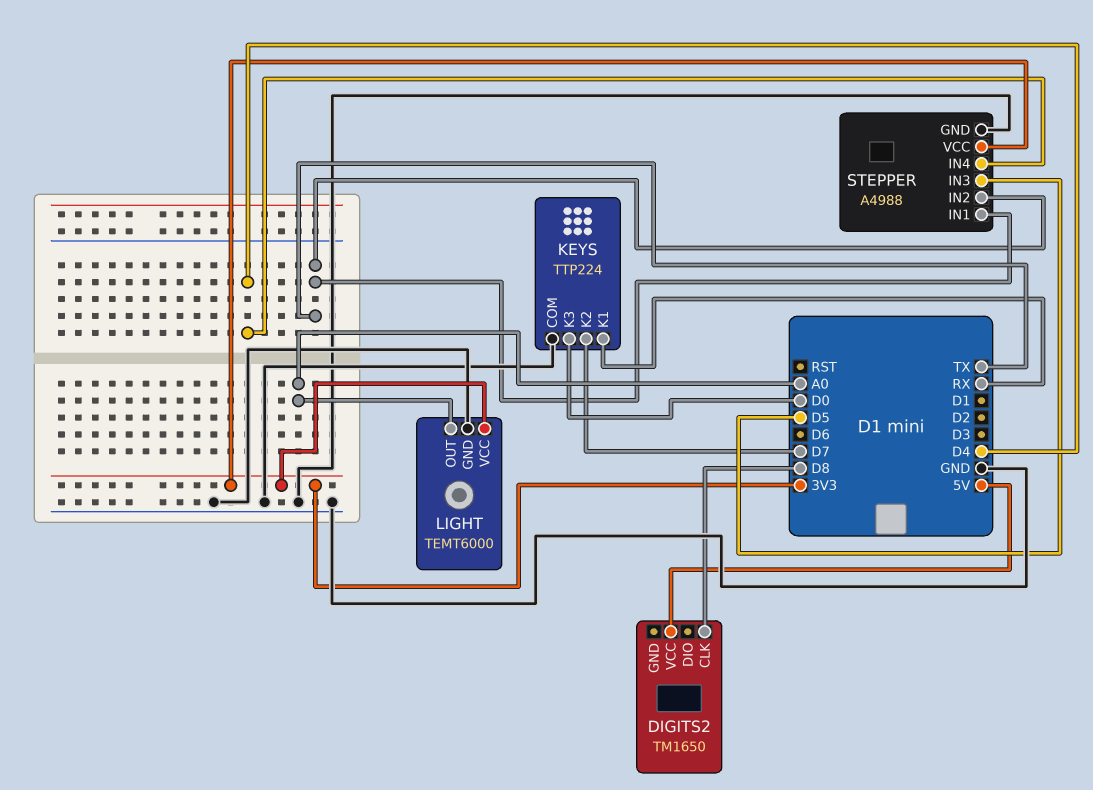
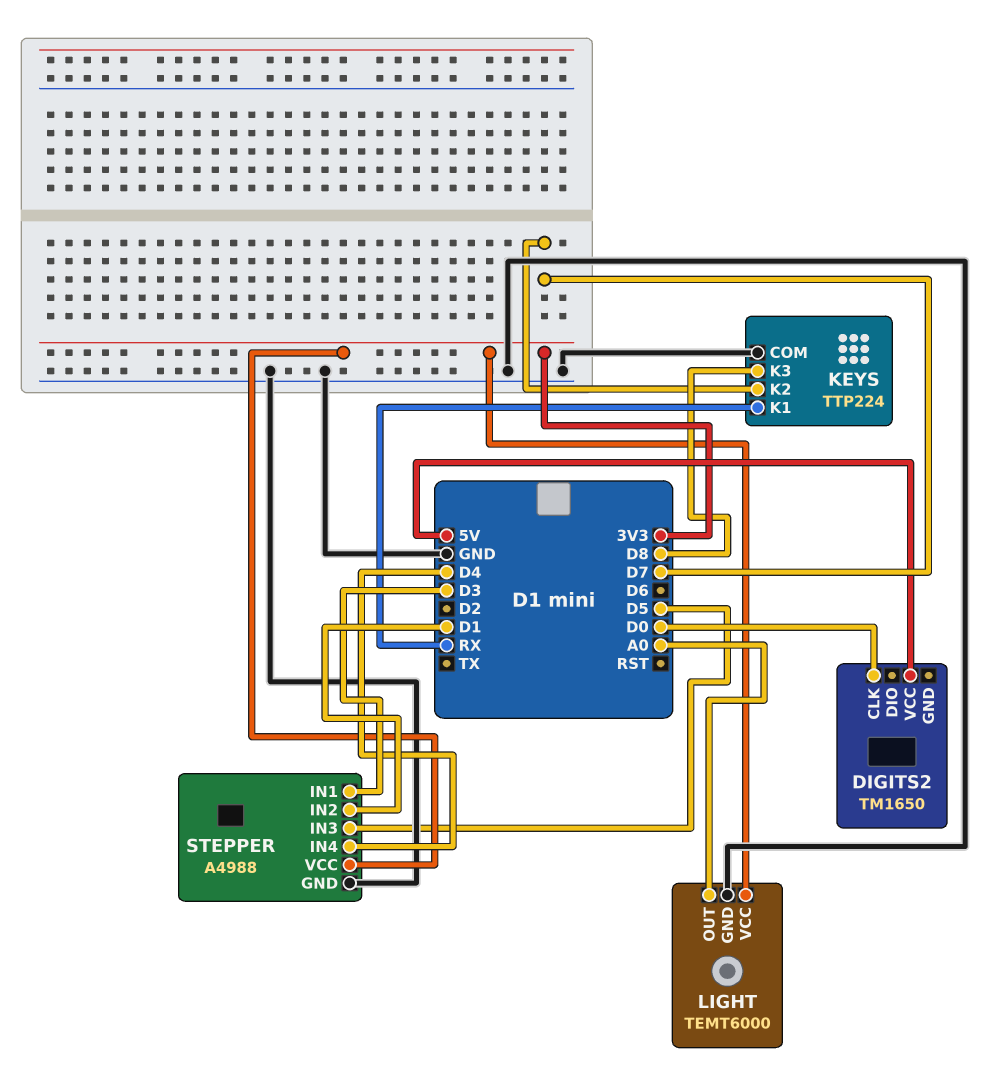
DIGITS2 pin CLK: D8 -> D0
KEYS pin K3: D0 -> D8
STEPPER pin IN1: TX -> D3
STEPPER pin IN2: TX -> D1

